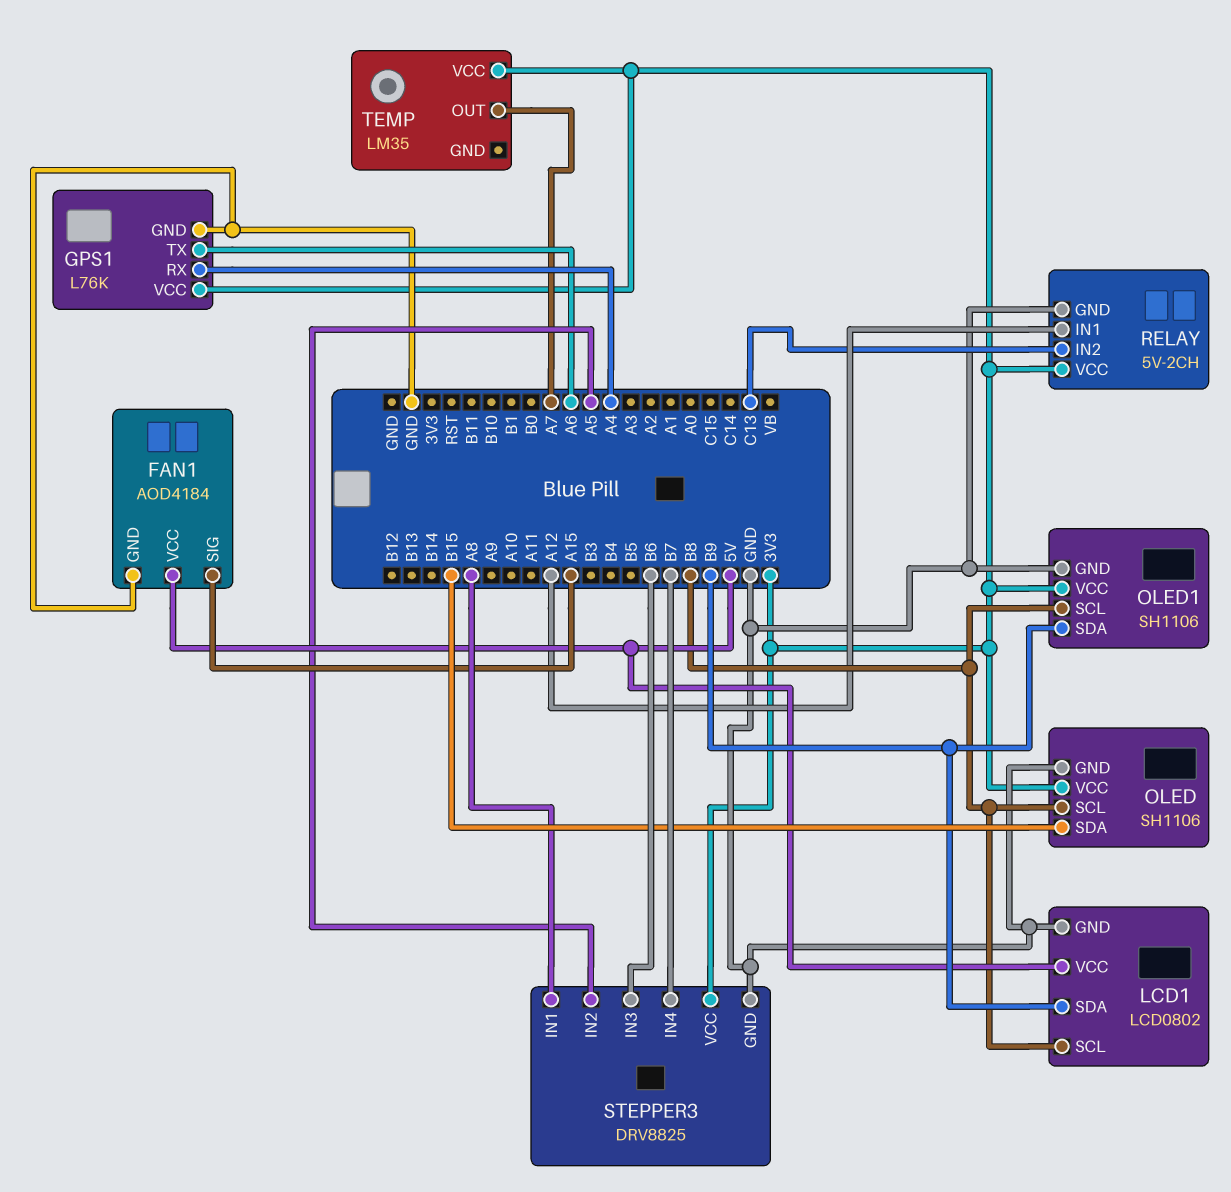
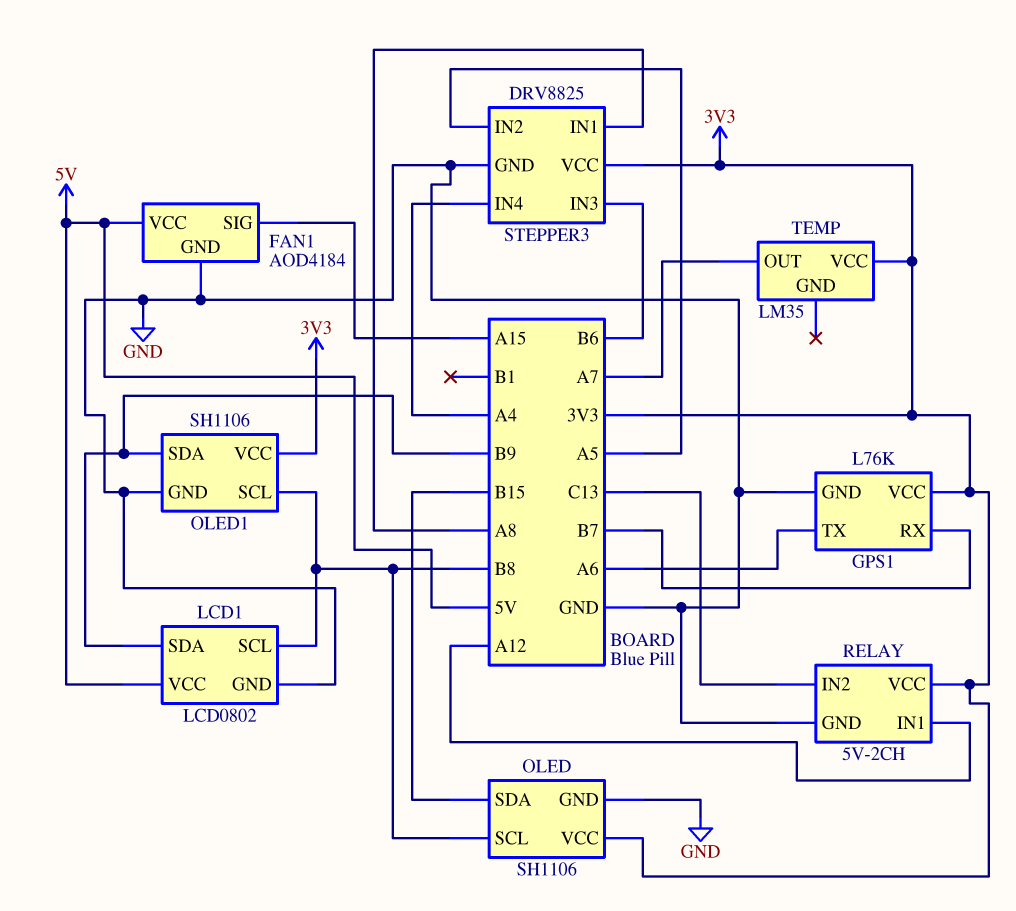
GPS1 pin RX: A4 -> B7
STEPPER3 pin IN4: B7 -> A4

